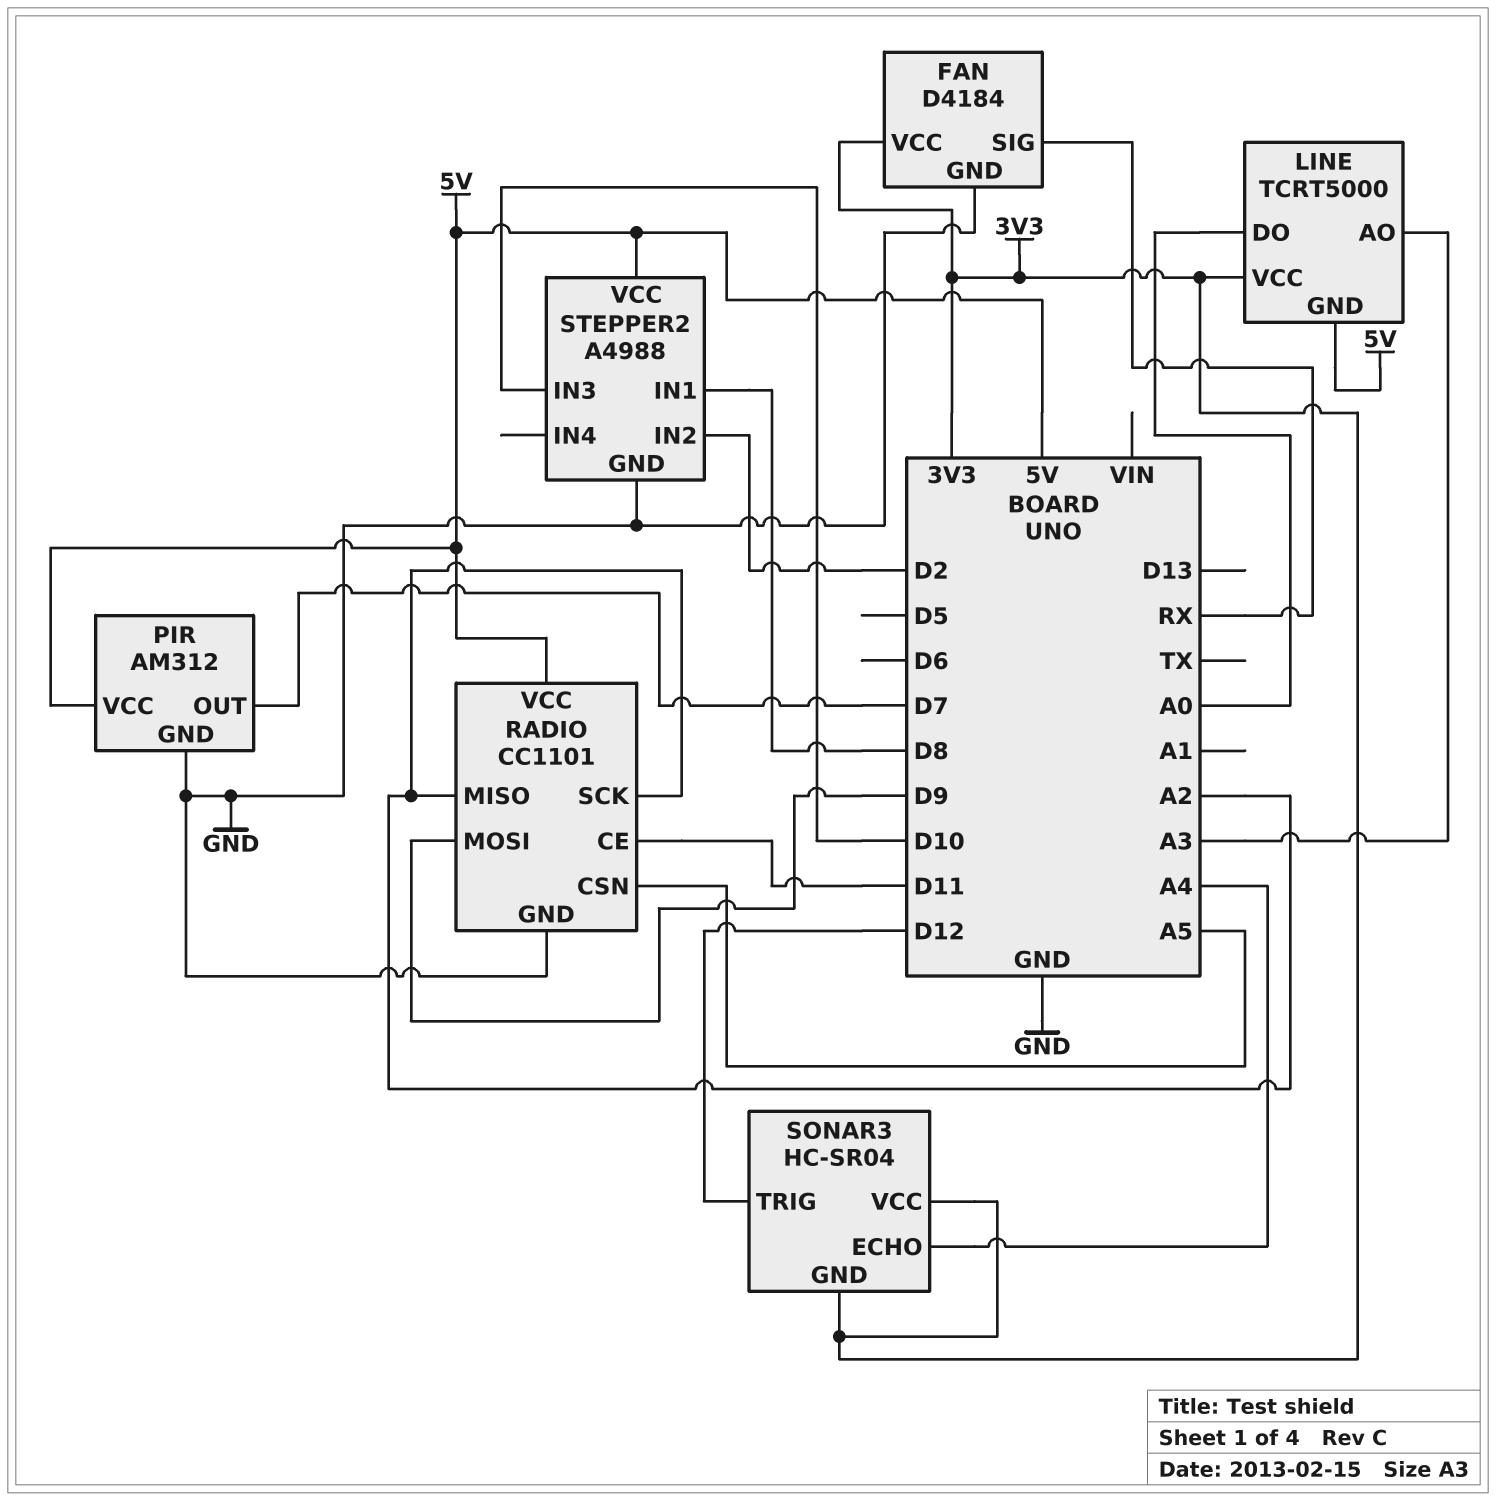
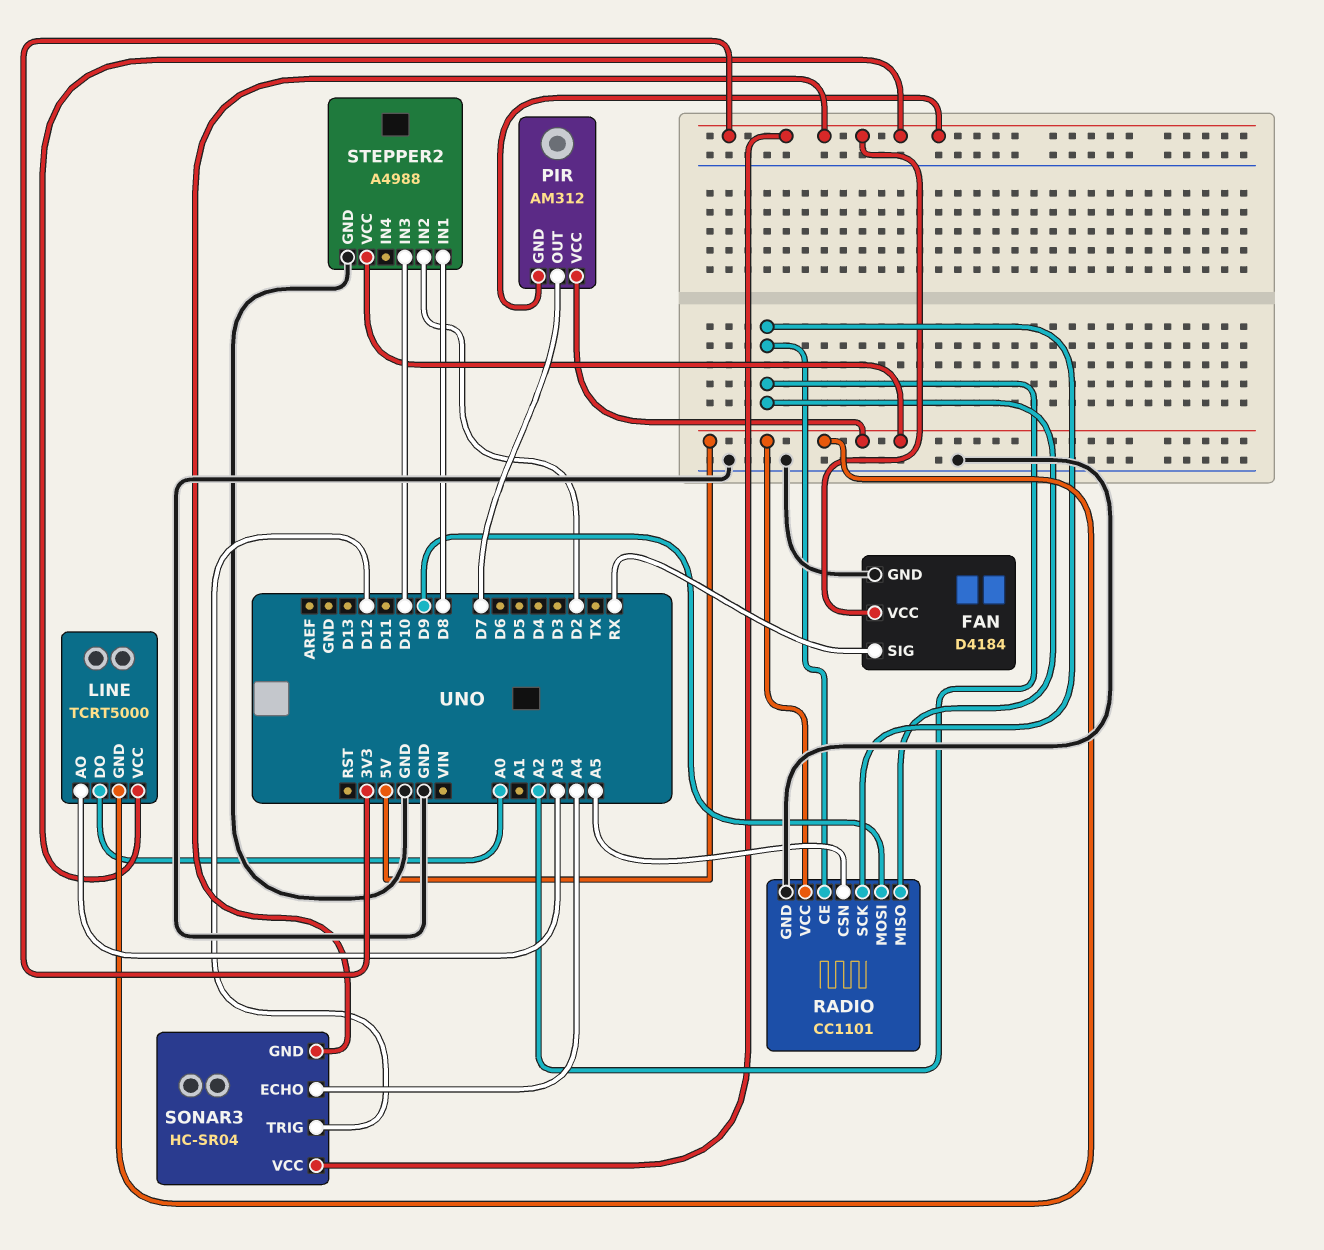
PIR pin GND: GND -> 3V3
RADIO pin CE: D11 -> A2

